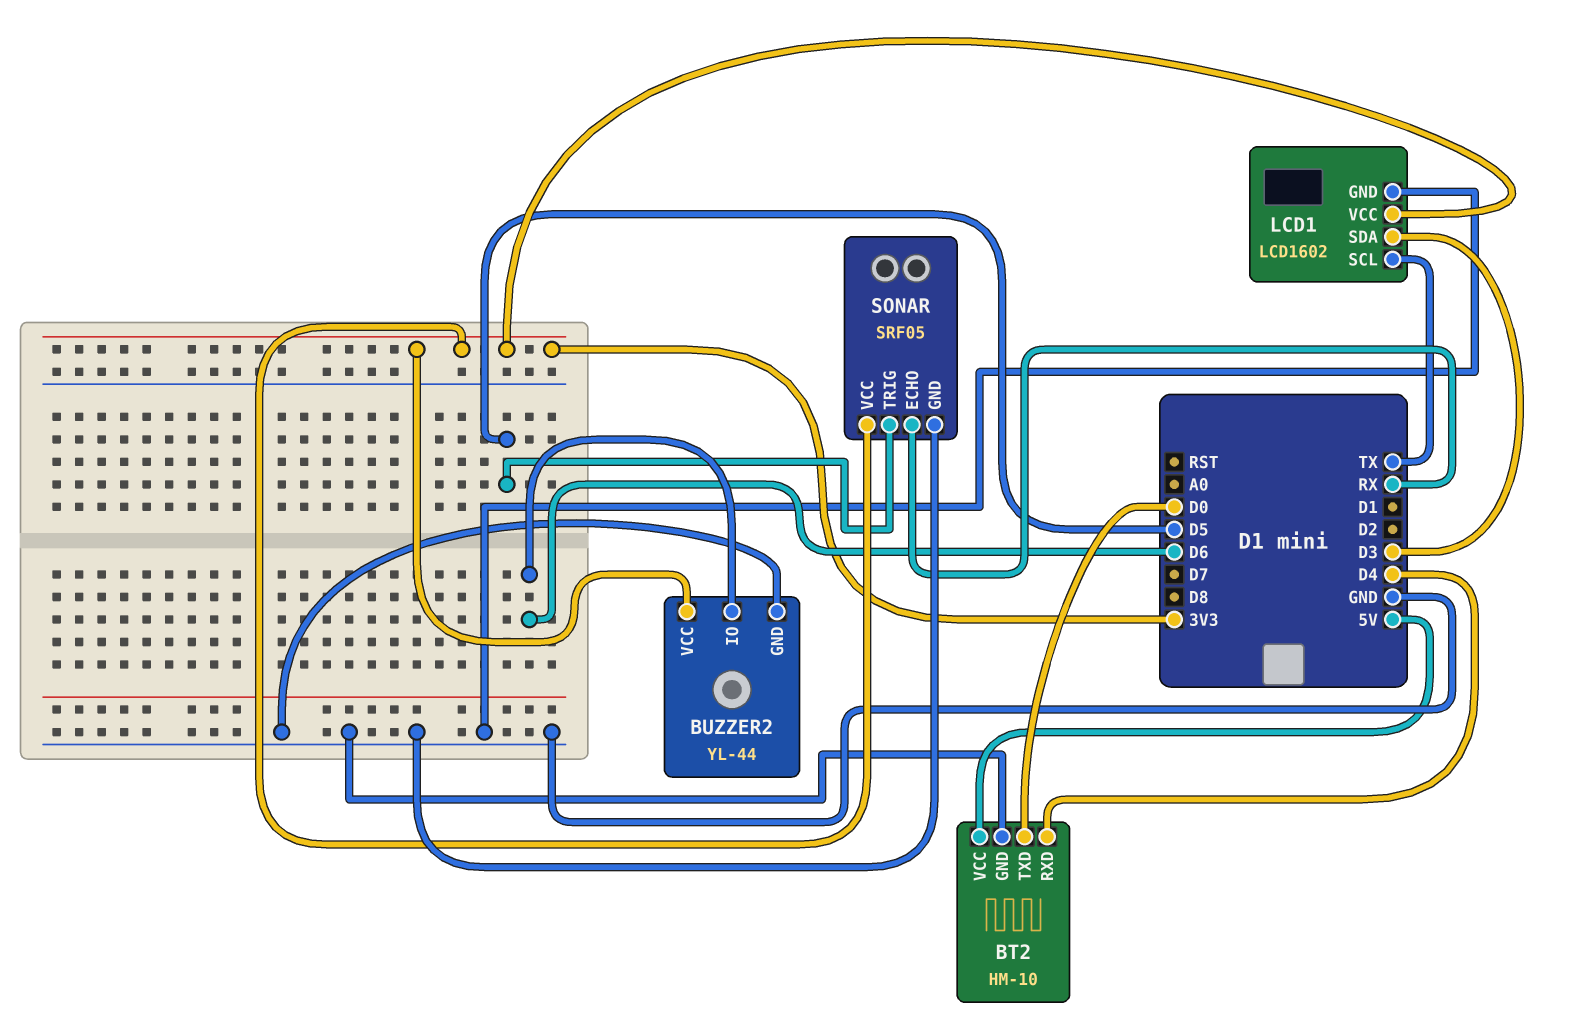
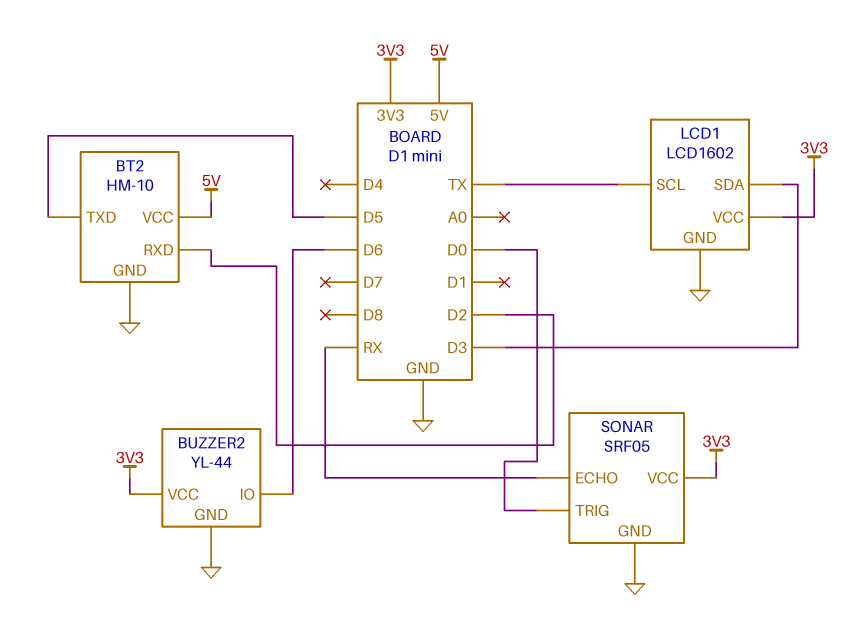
BT2 pin RXD: D4 -> D2
BT2 pin TXD: D0 -> D5
SONAR pin TRIG: D5 -> D0

